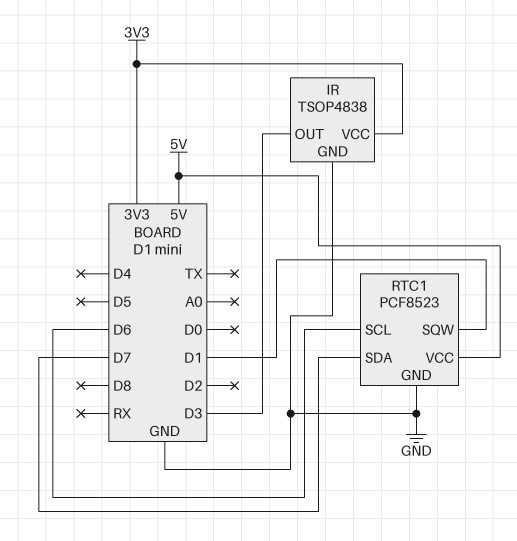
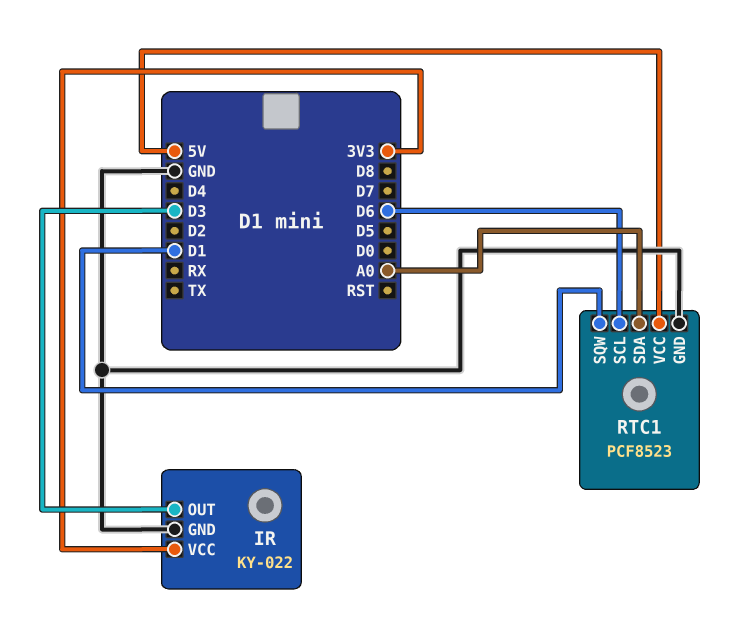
IR: TSOP4838 -> KY-022
RTC1 pin SDA: D7 -> A0

